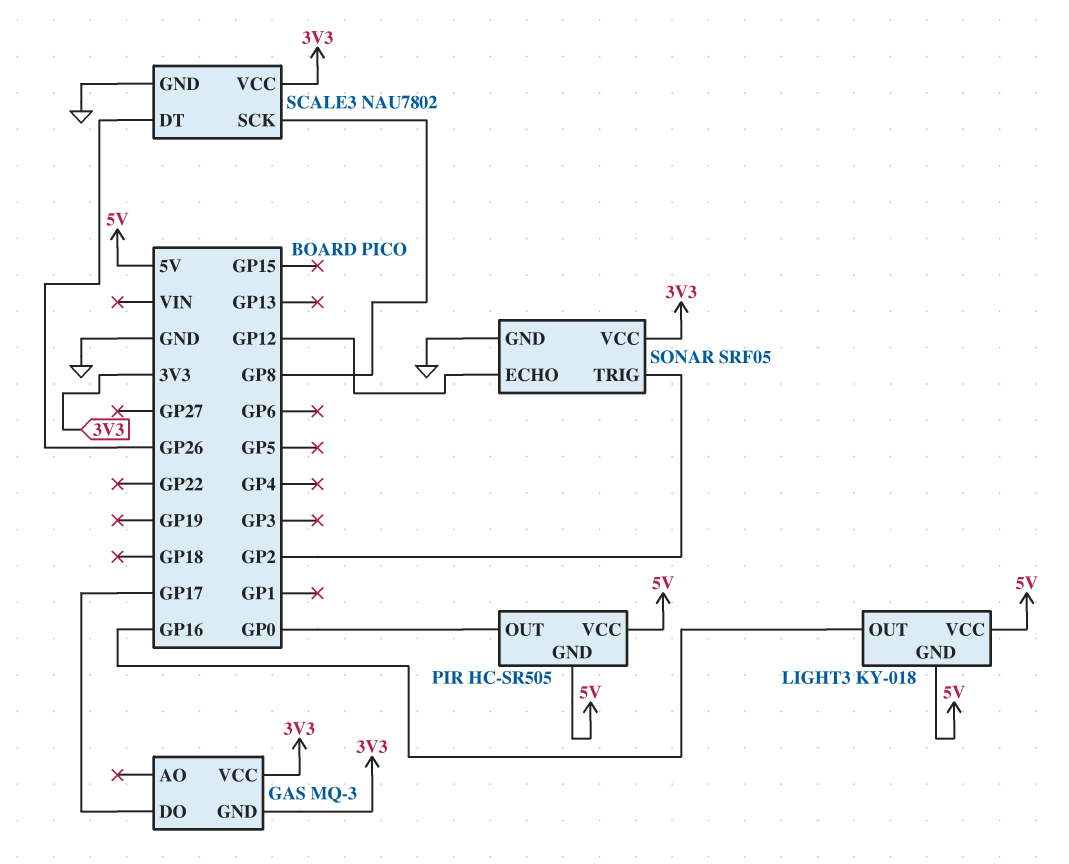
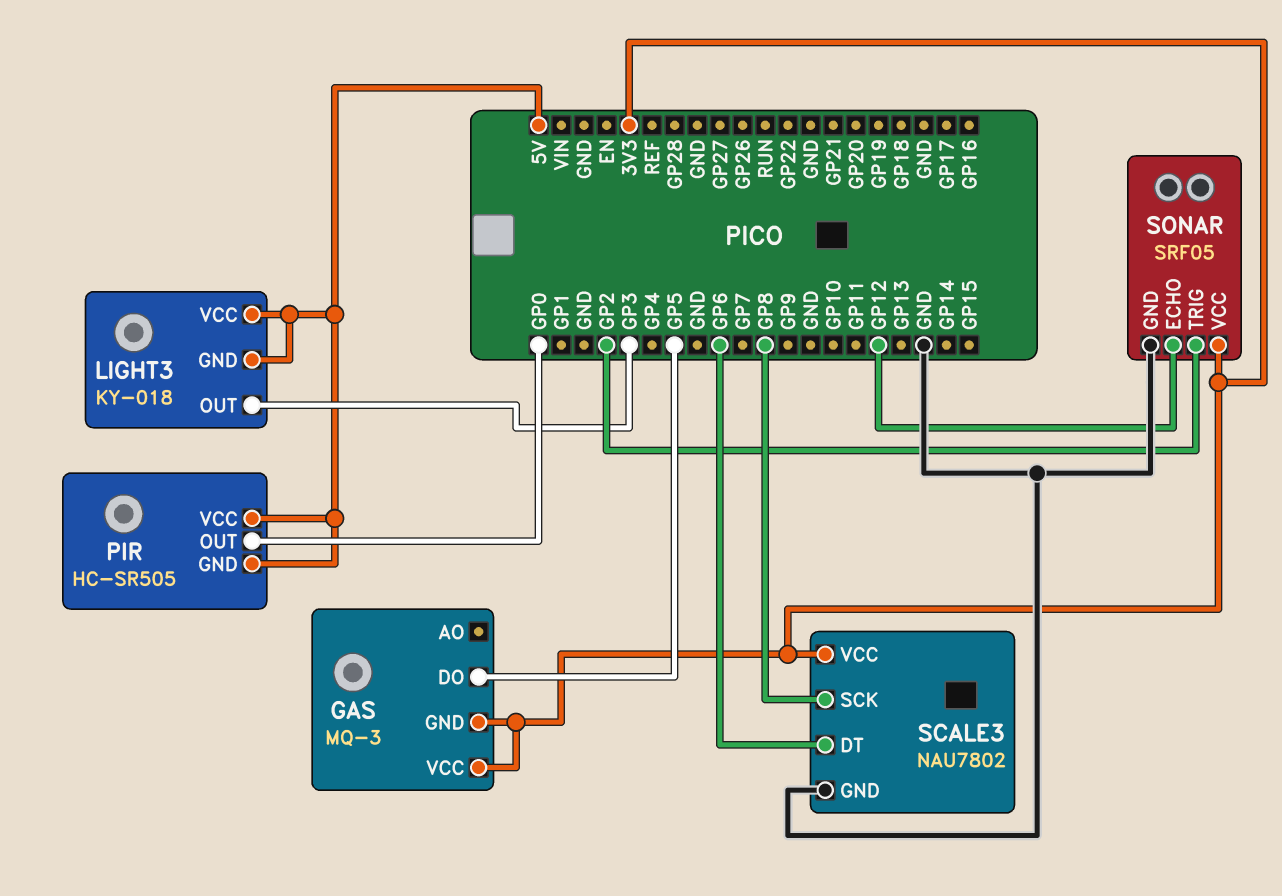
GAS pin DO: GP17 -> GP5
LIGHT3 pin OUT: GP16 -> GP3
SCALE3 pin DT: GP26 -> GP6

